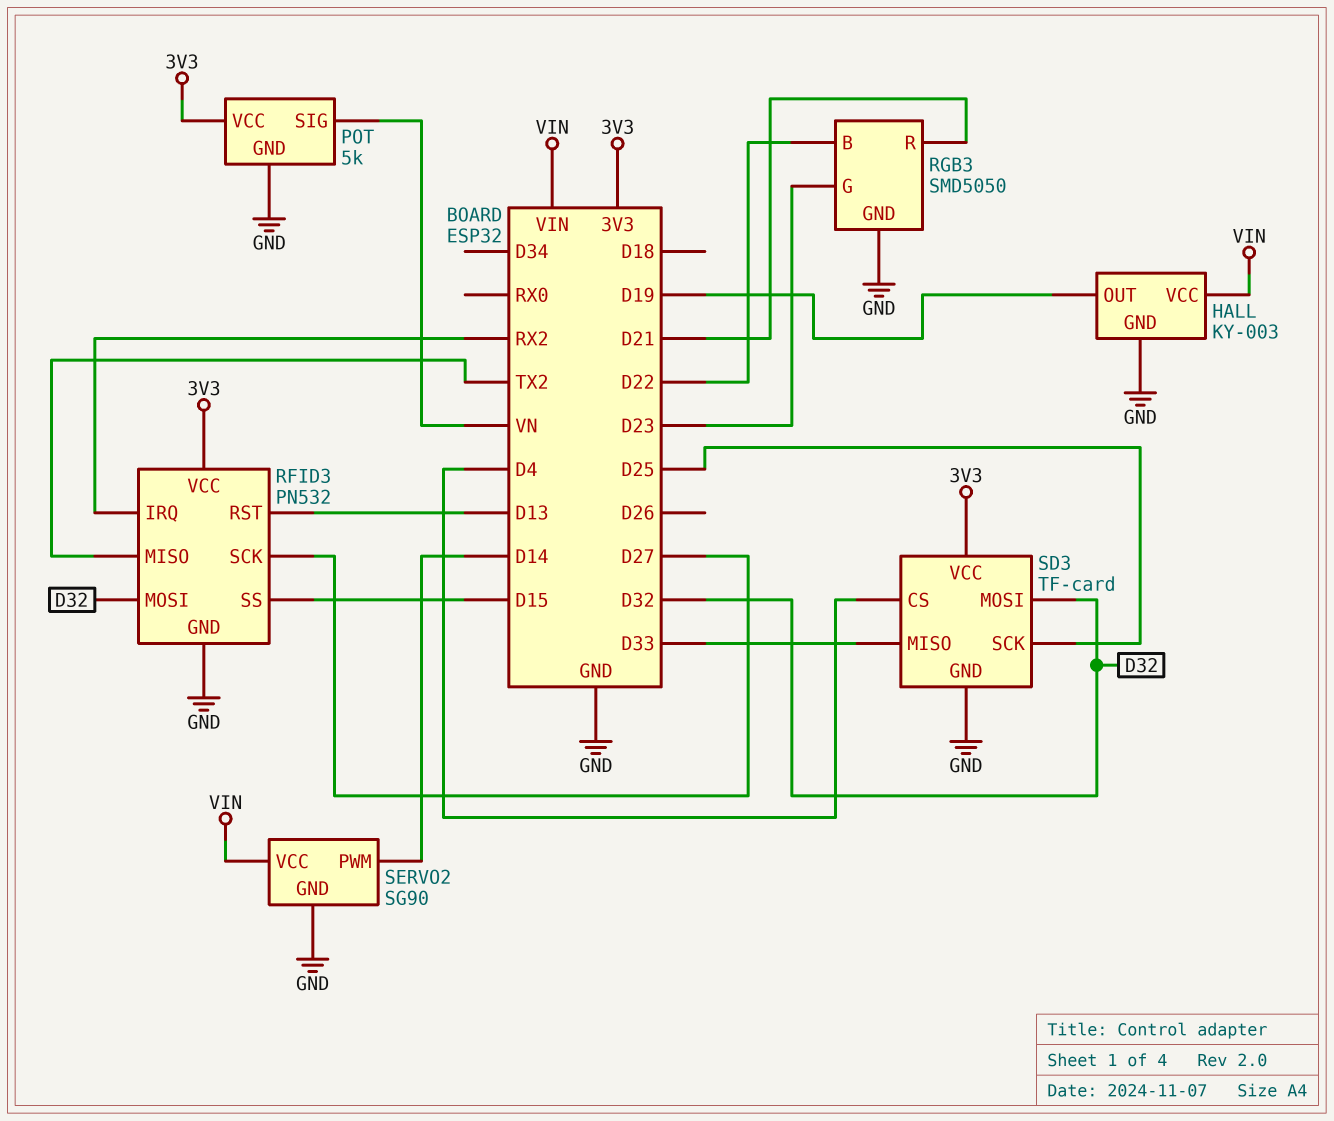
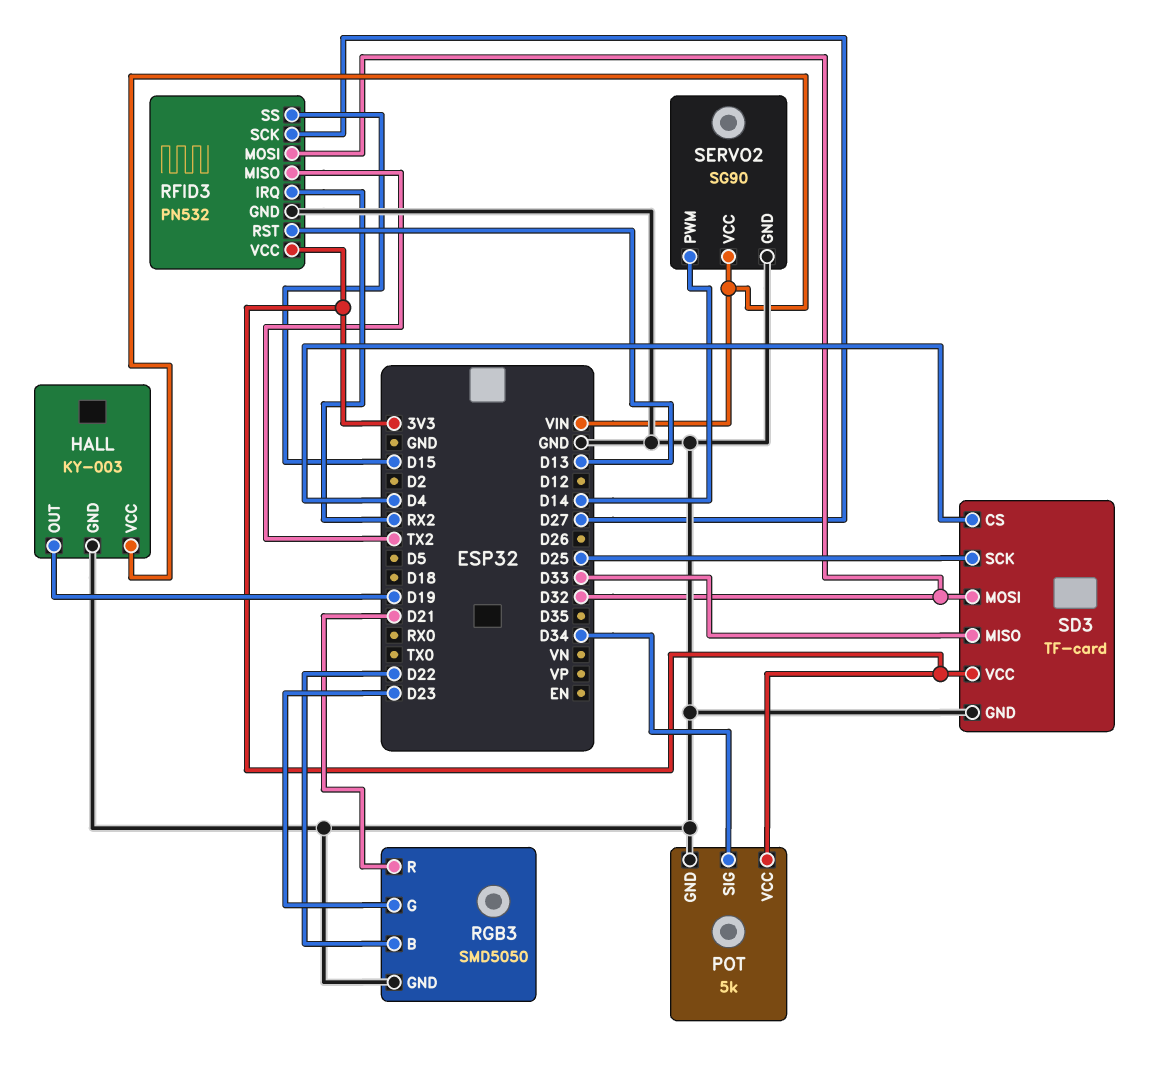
POT pin SIG: VN -> D34

